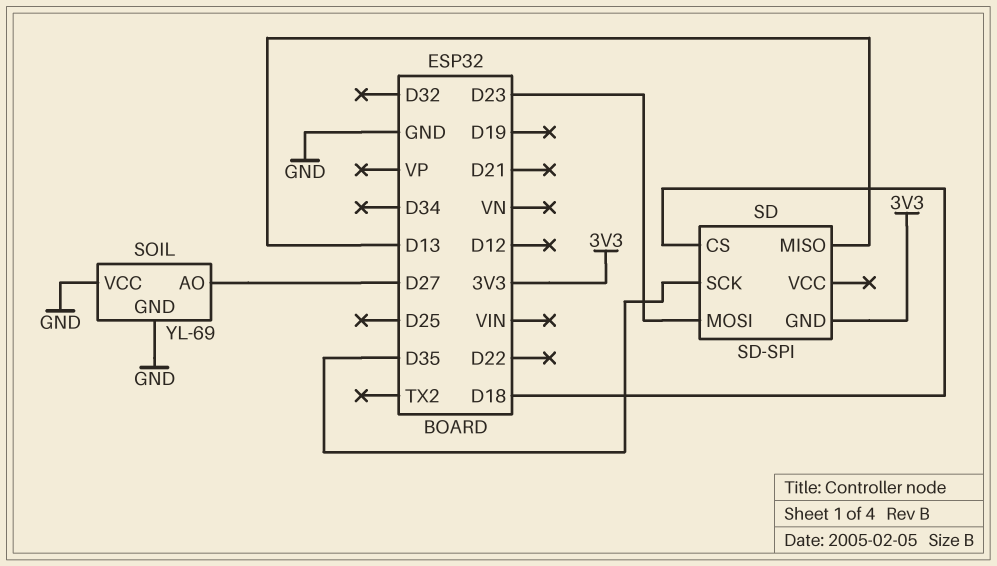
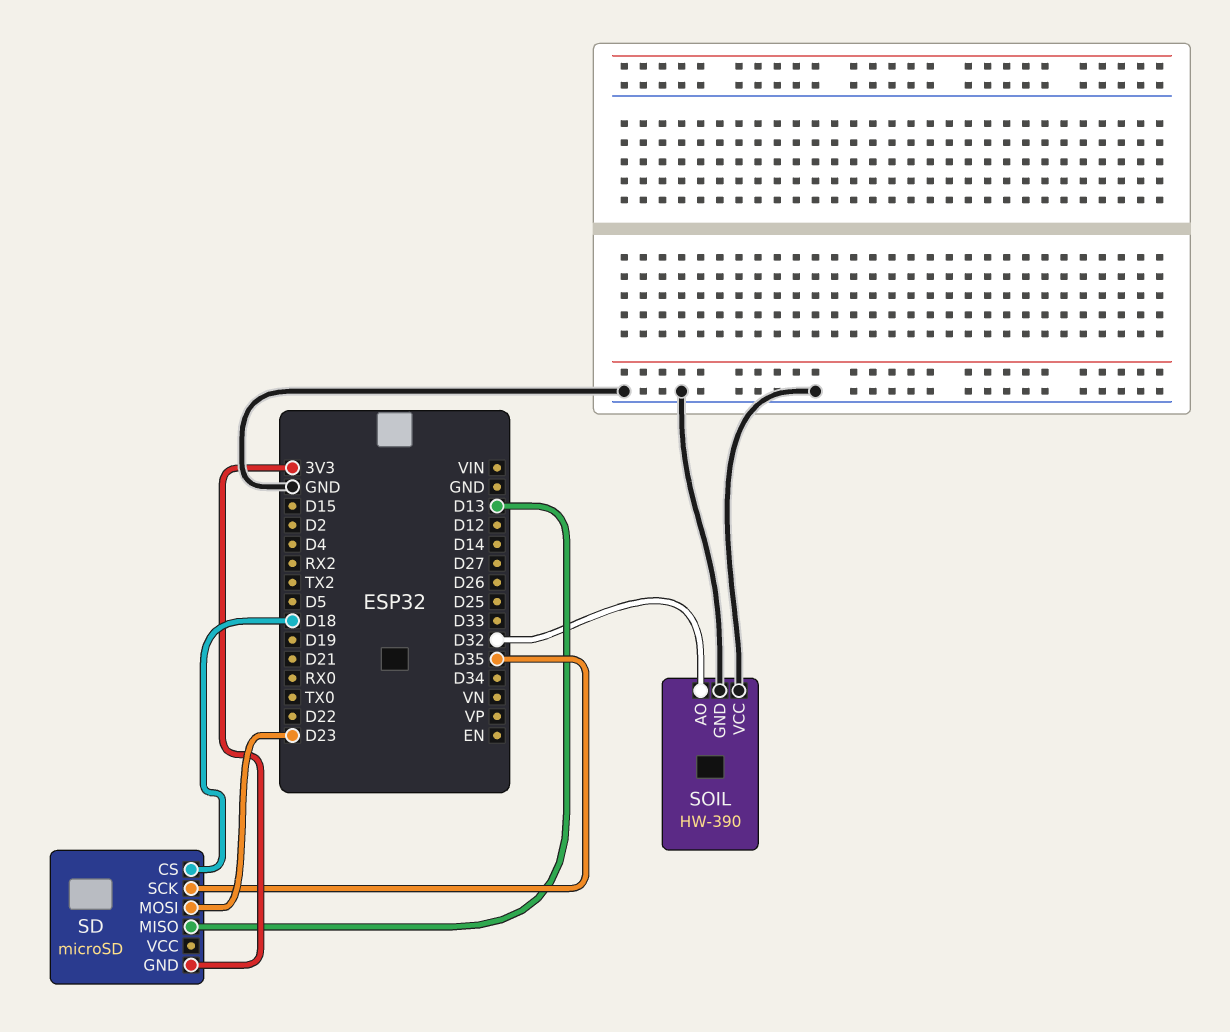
SD: SD-SPI -> microSD
SOIL: YL-69 -> HW-390
SOIL pin AO: D27 -> D32

